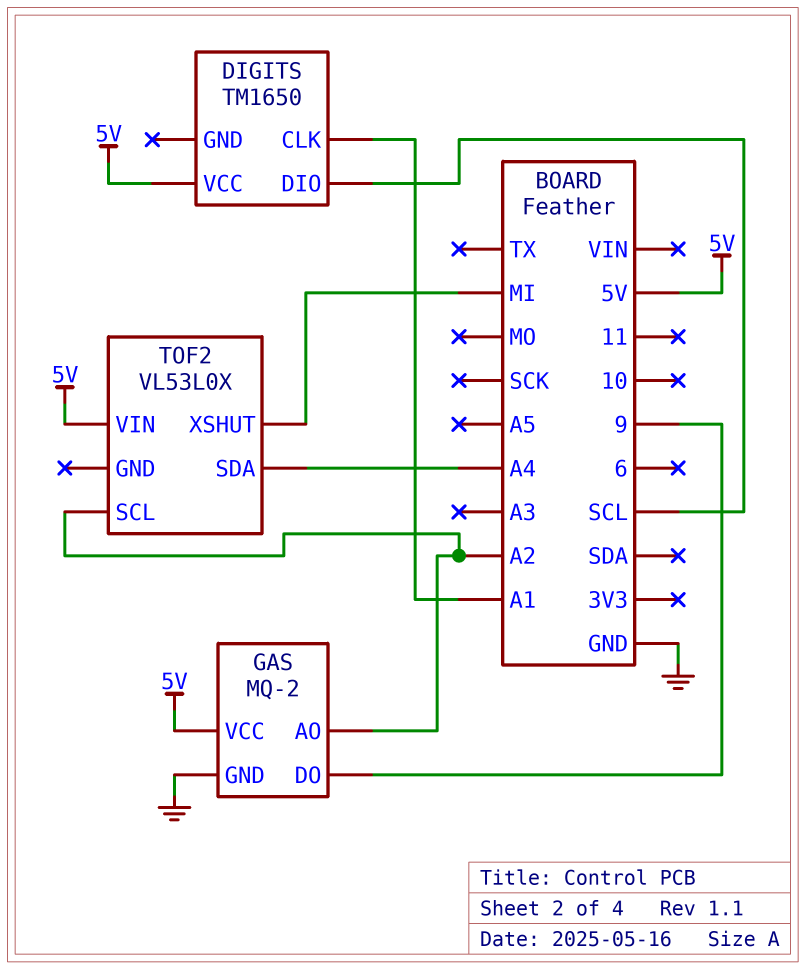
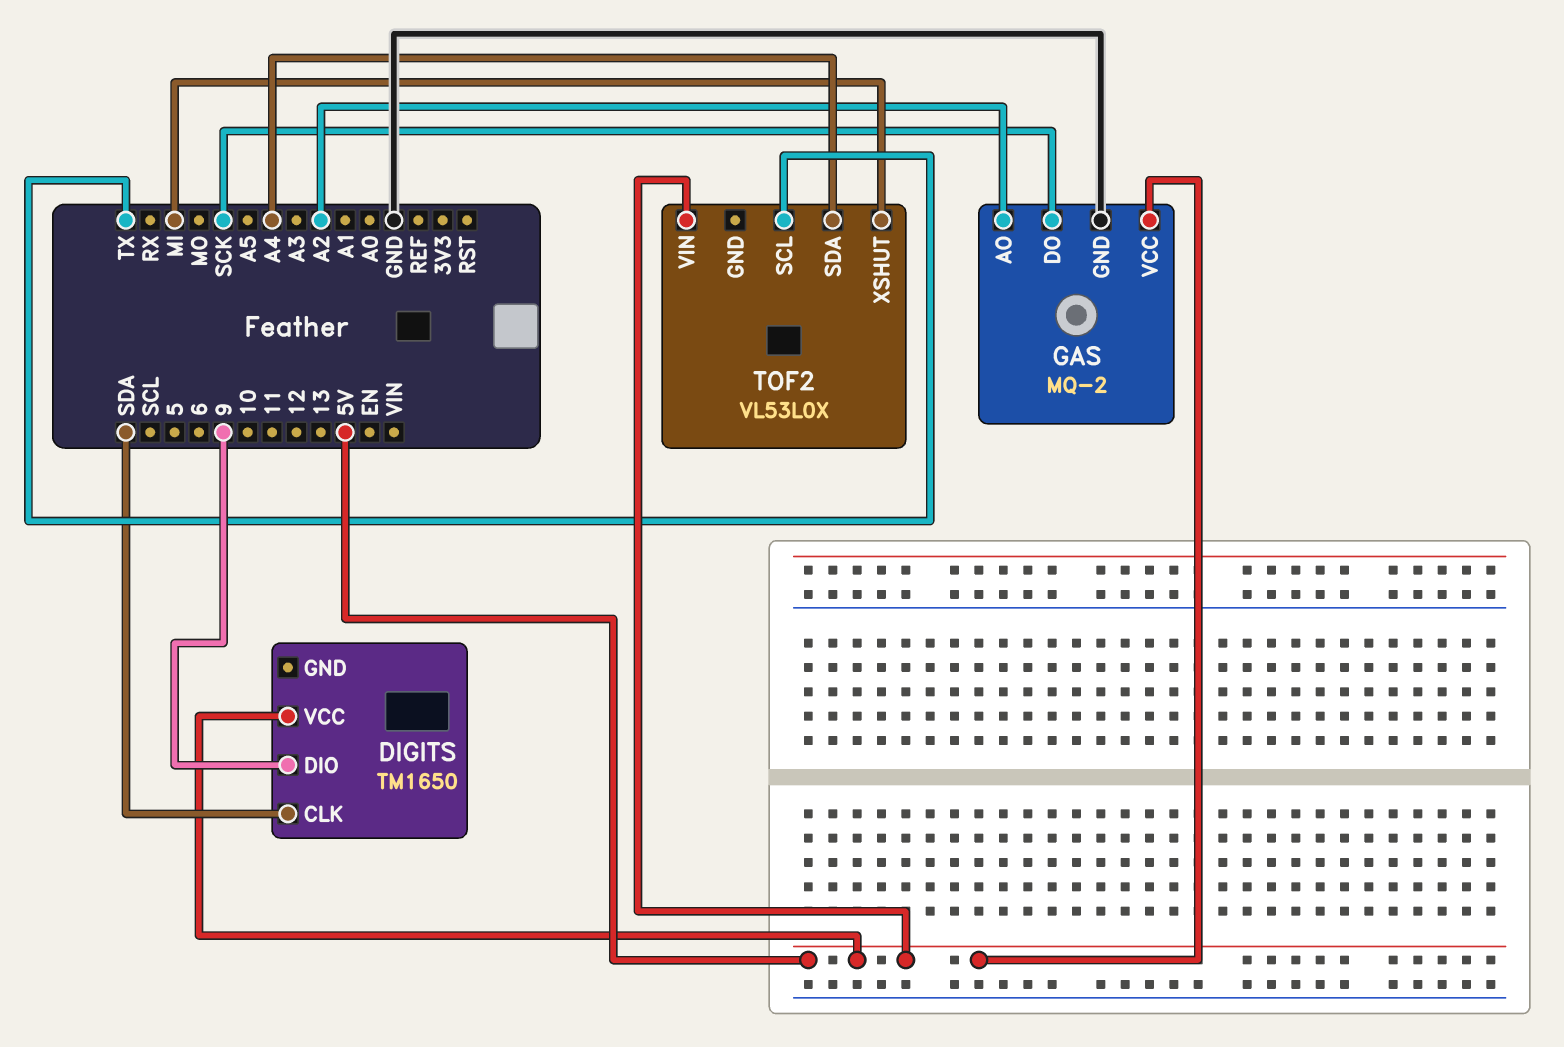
DIGITS pin CLK: A1 -> SDA
DIGITS pin DIO: SCL -> 9
GAS pin DO: 9 -> SCK
TOF2 pin SCL: A2 -> TX

